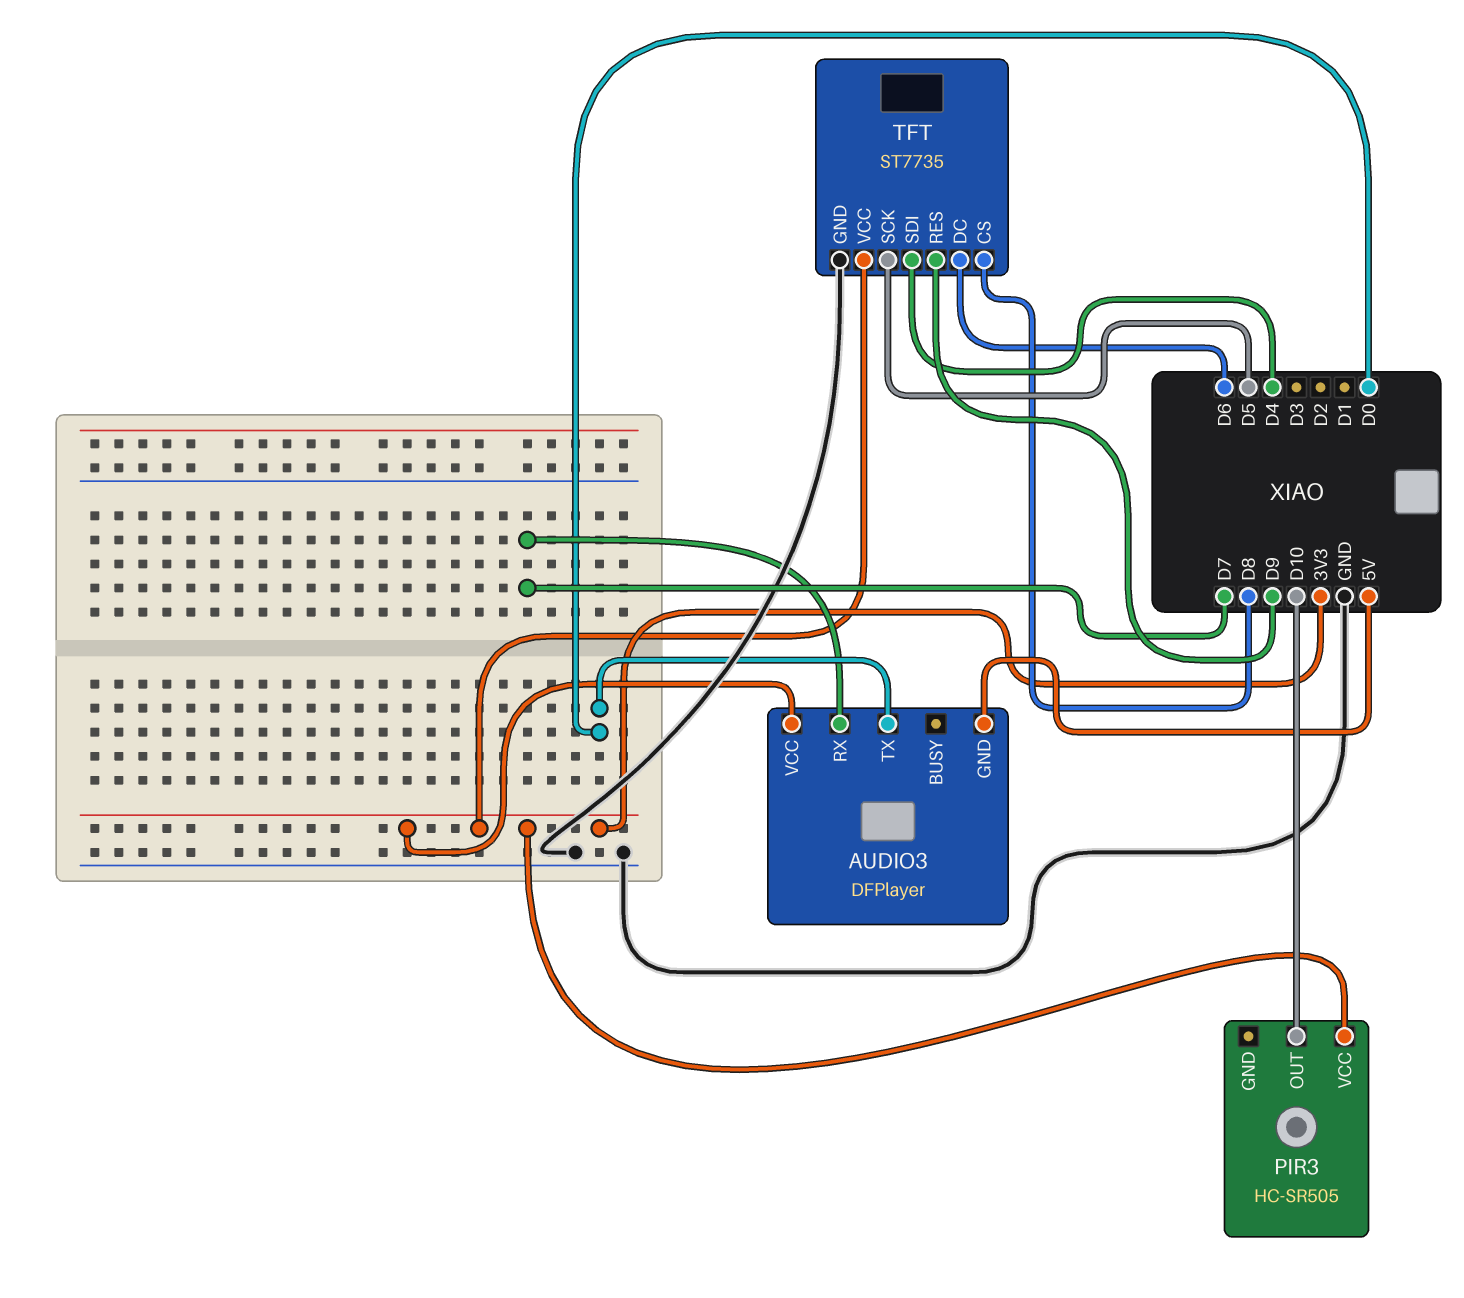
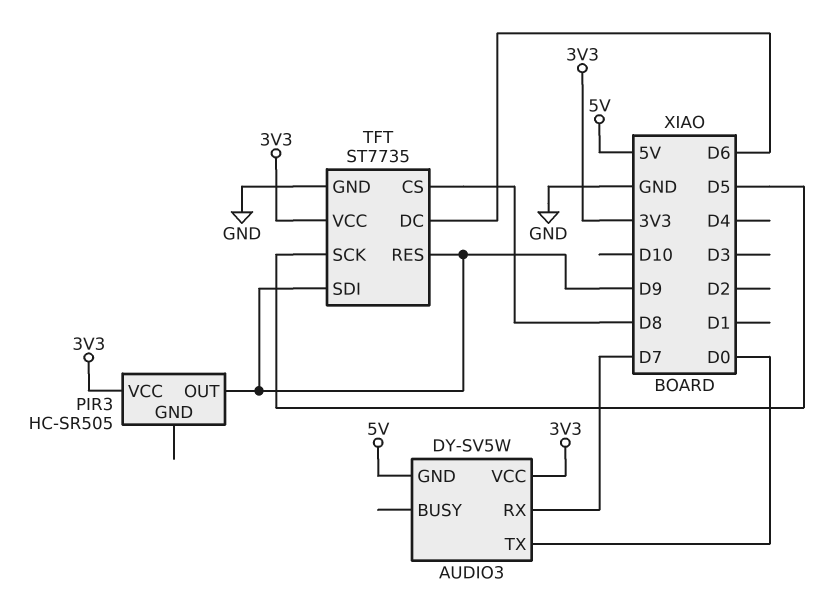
AUDIO3: DFPlayer -> DY-SV5W
PIR3 pin OUT: D10 -> D9
TFT pin SDI: D4 -> D9

